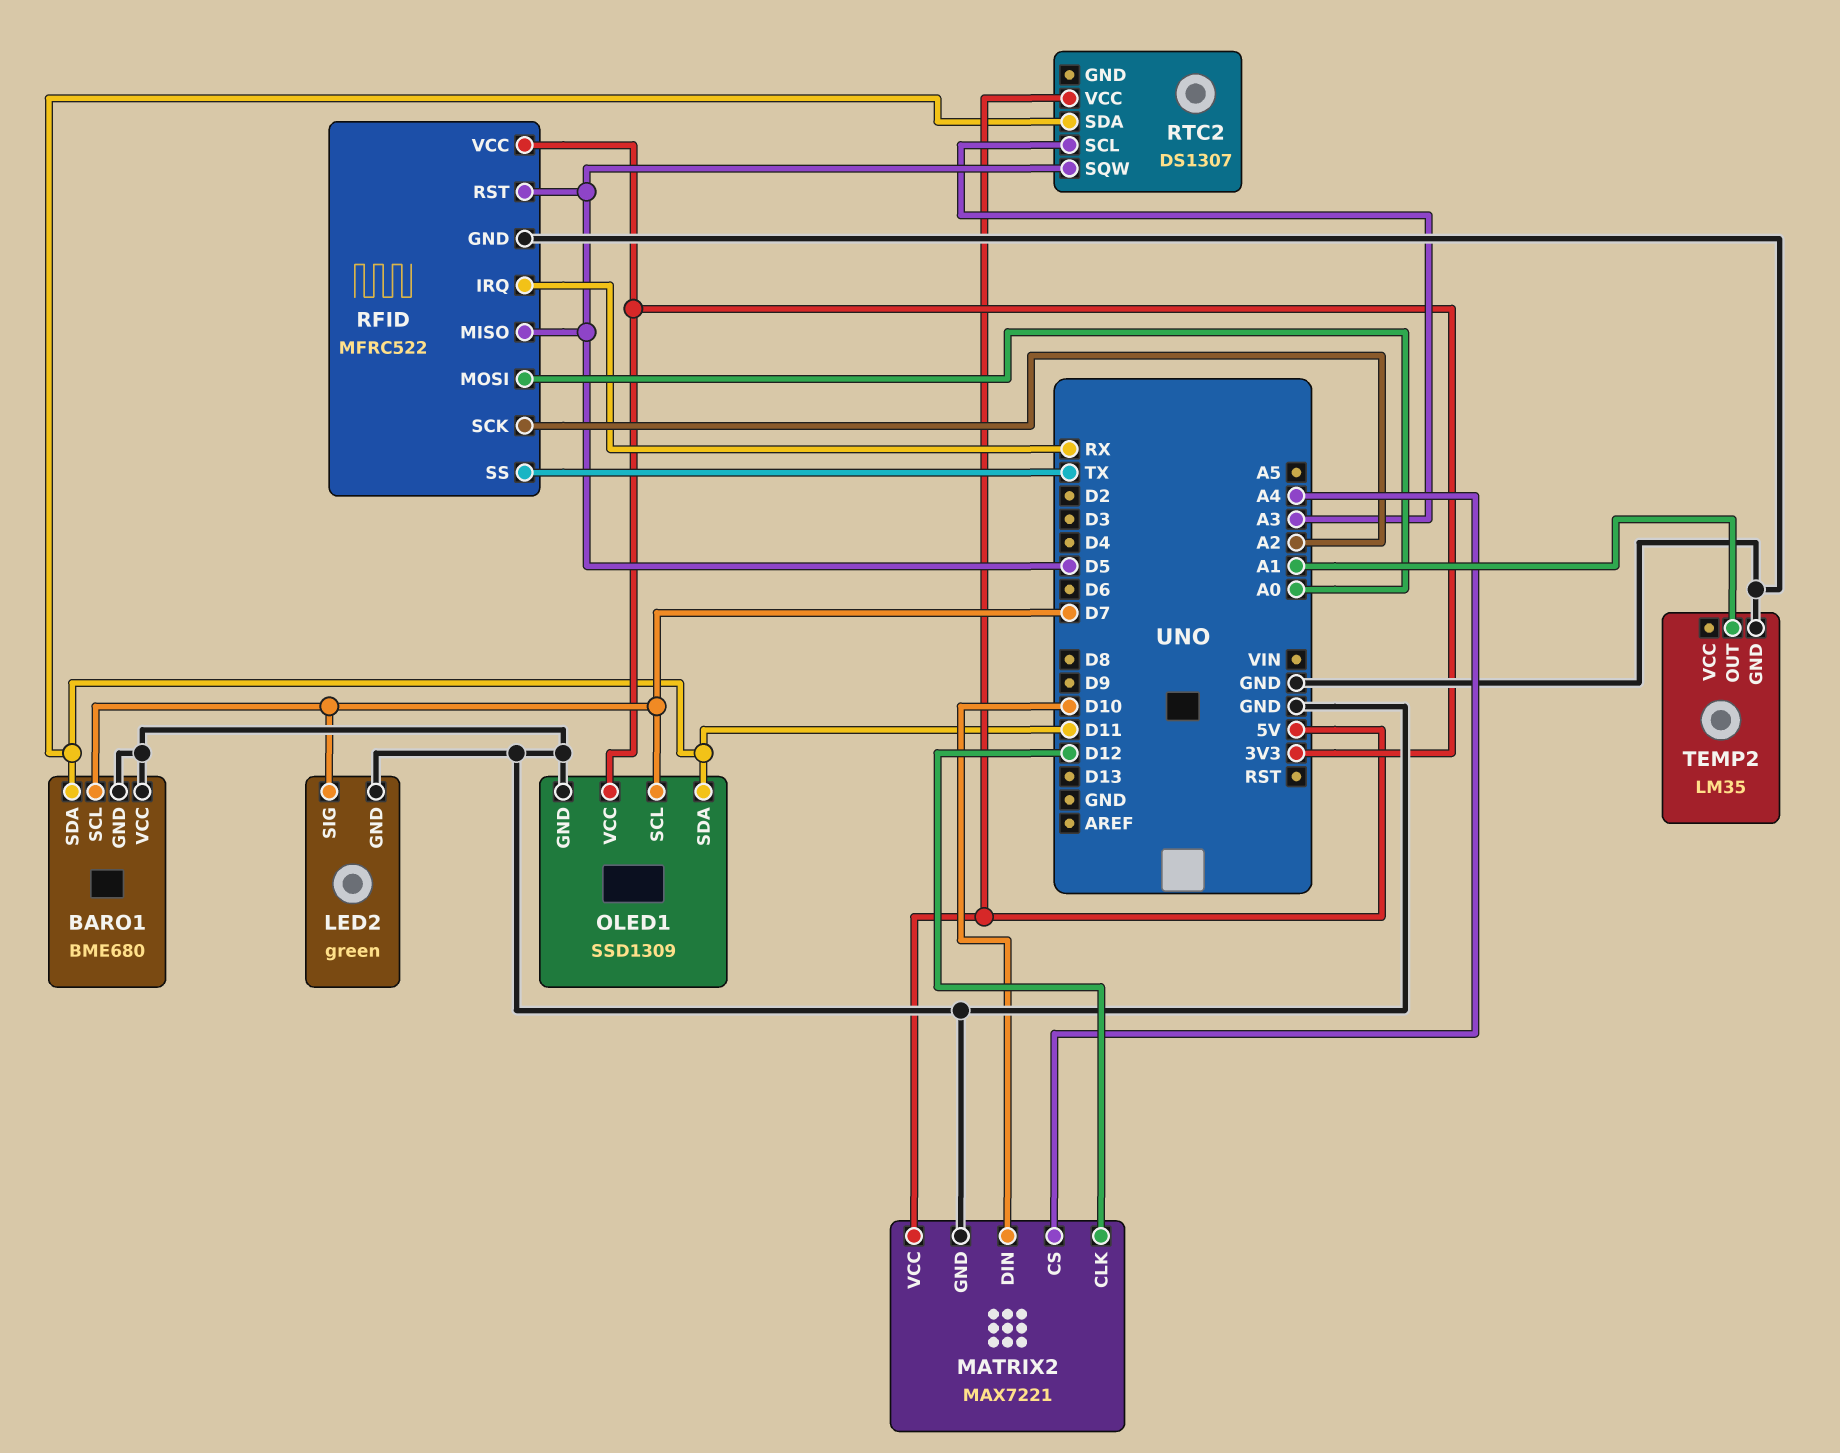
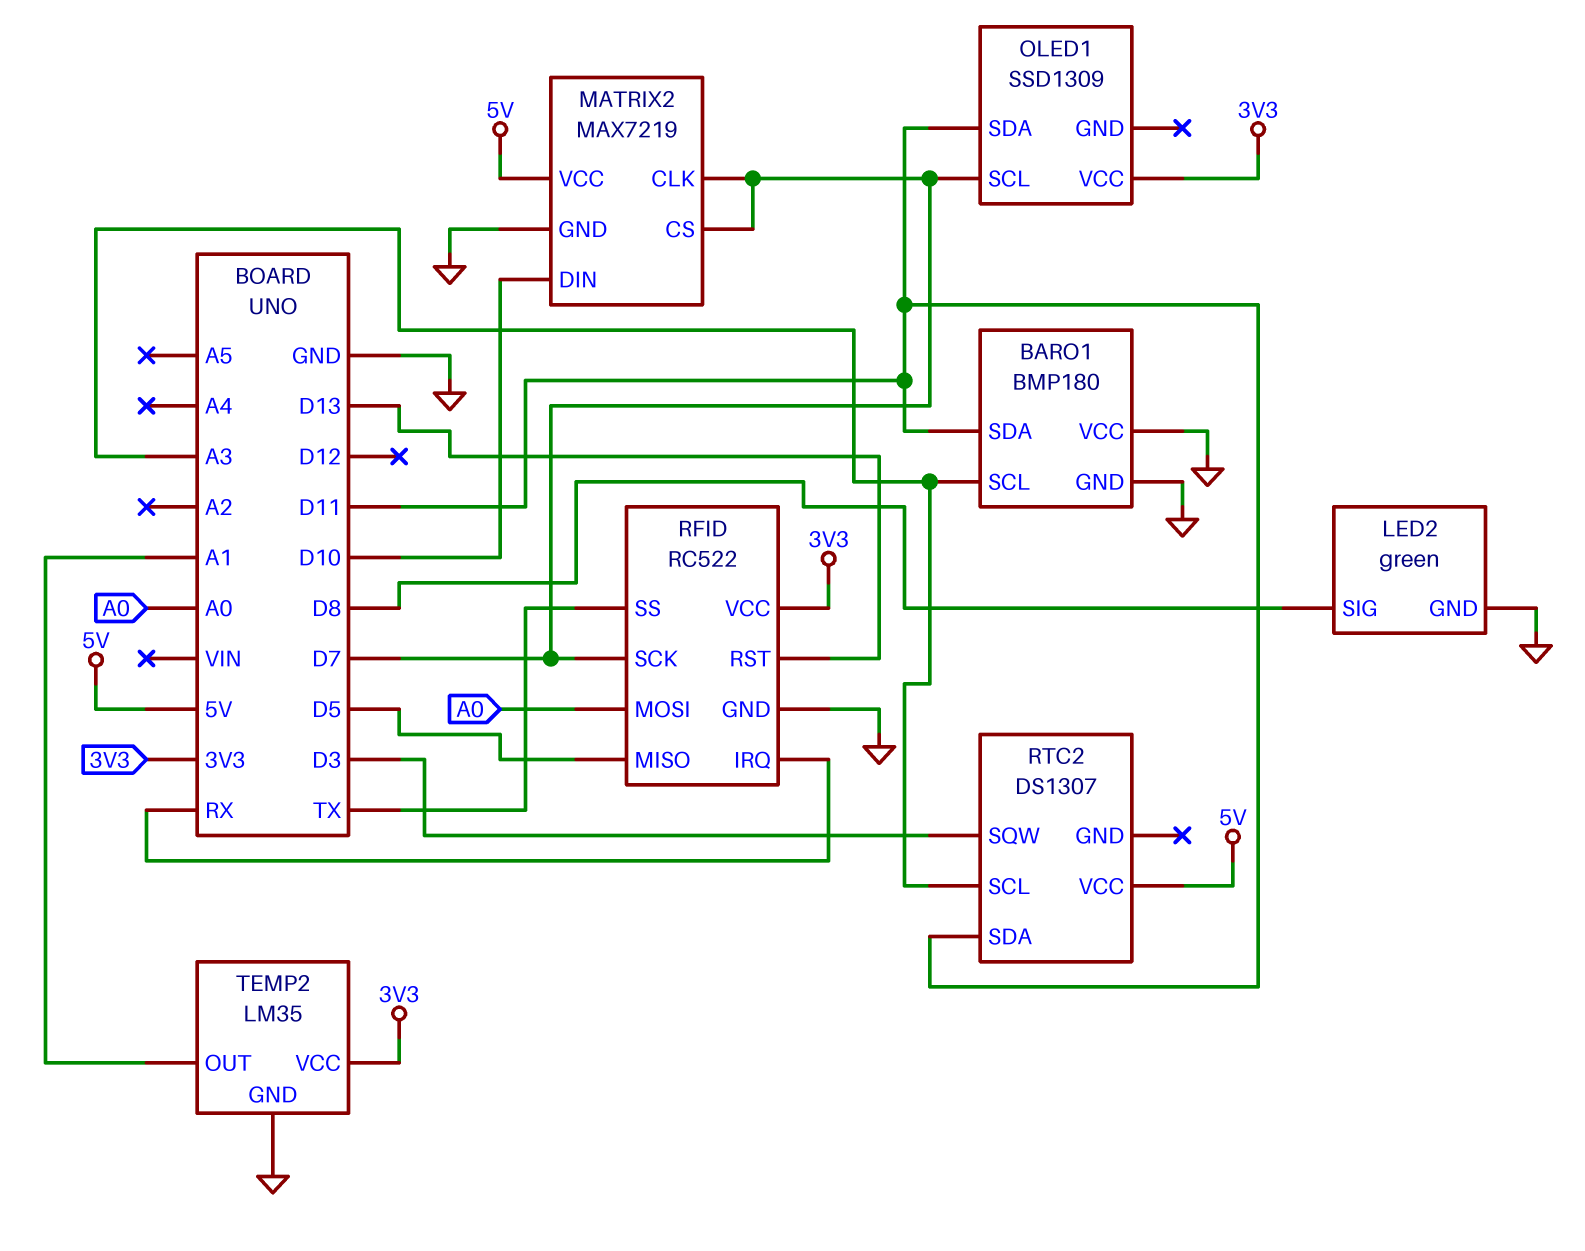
BARO1: BME680 -> BMP180
BARO1 pin SCL: D7 -> A3
LED2 pin SIG: D7 -> D8
MATRIX2: MAX7221 -> MAX7219
MATRIX2 pin CLK: D12 -> D7
MATRIX2 pin CS: A4 -> D7
OLED1 pin GND: GND -> none
RFID: MFRC522 -> RC522
RFID pin RST: D5 -> D13
RFID pin SCK: A2 -> D7
RTC2 pin SQW: D5 -> D3
TEMP2 pin VCC: none -> 3V3

